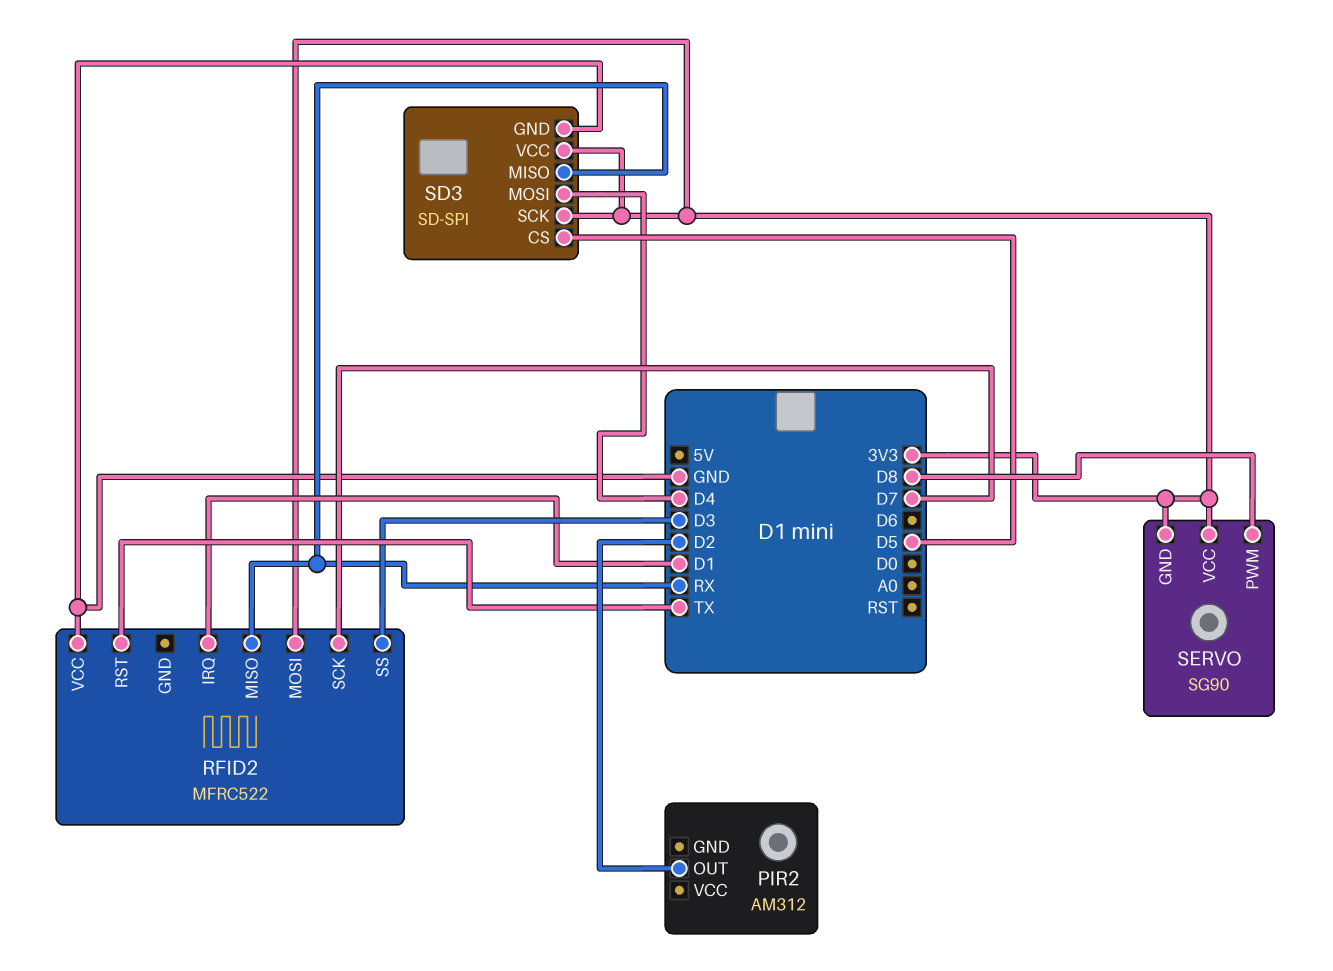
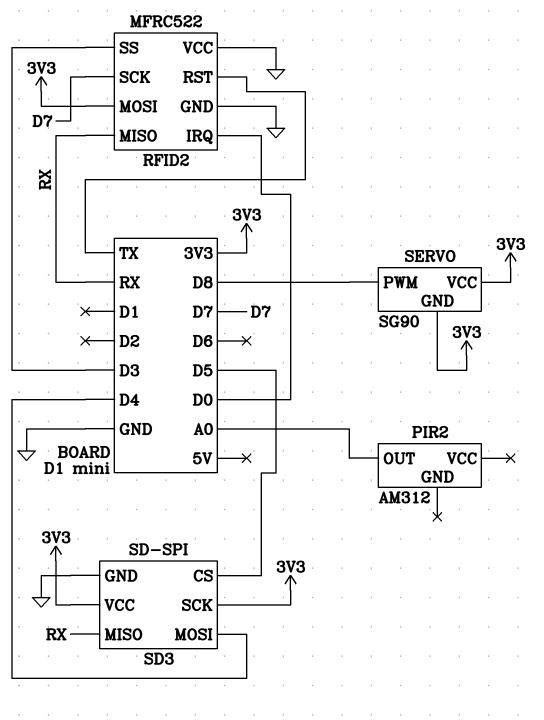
PIR2 pin OUT: D2 -> A0
RFID2 pin GND: none -> GND
RFID2 pin IRQ: D1 -> D0

